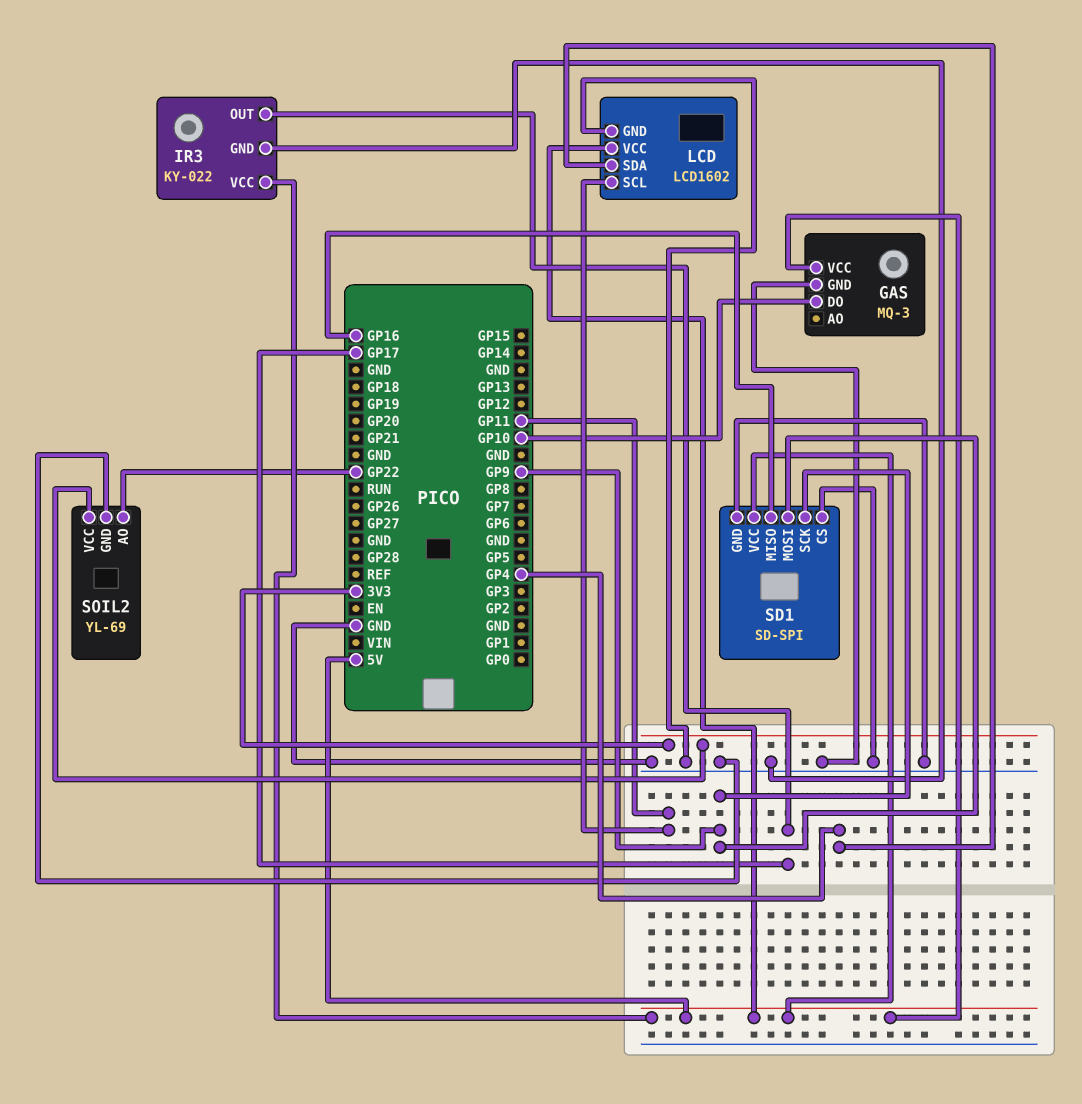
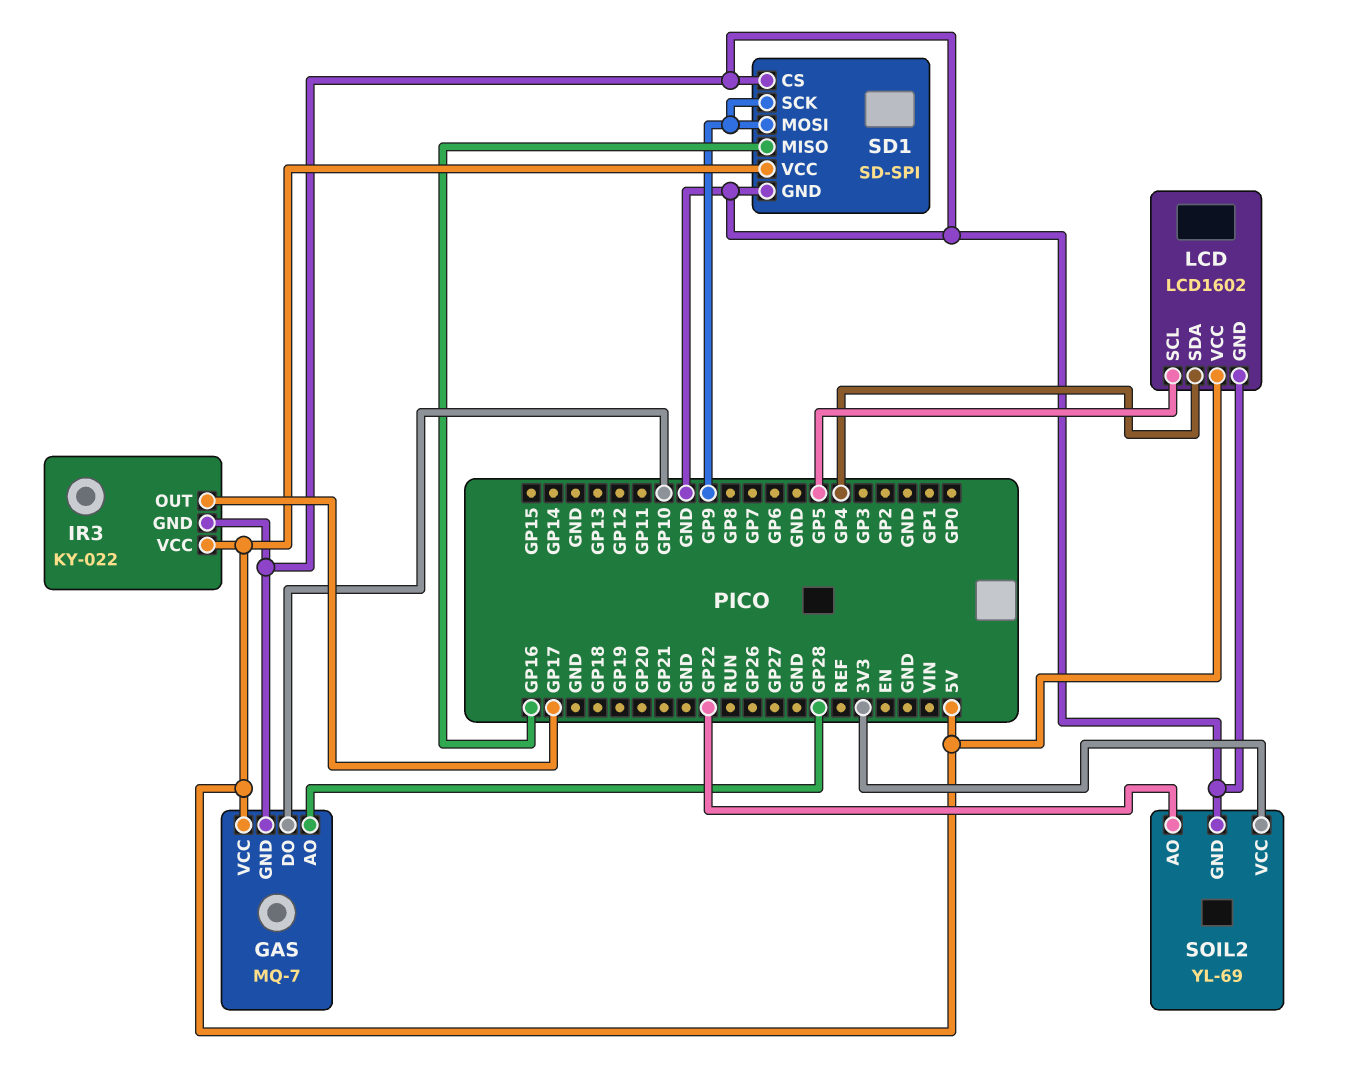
GAS: MQ-3 -> MQ-7
GAS pin AO: none -> GP28
LCD pin SCL: GP11 -> GP5

